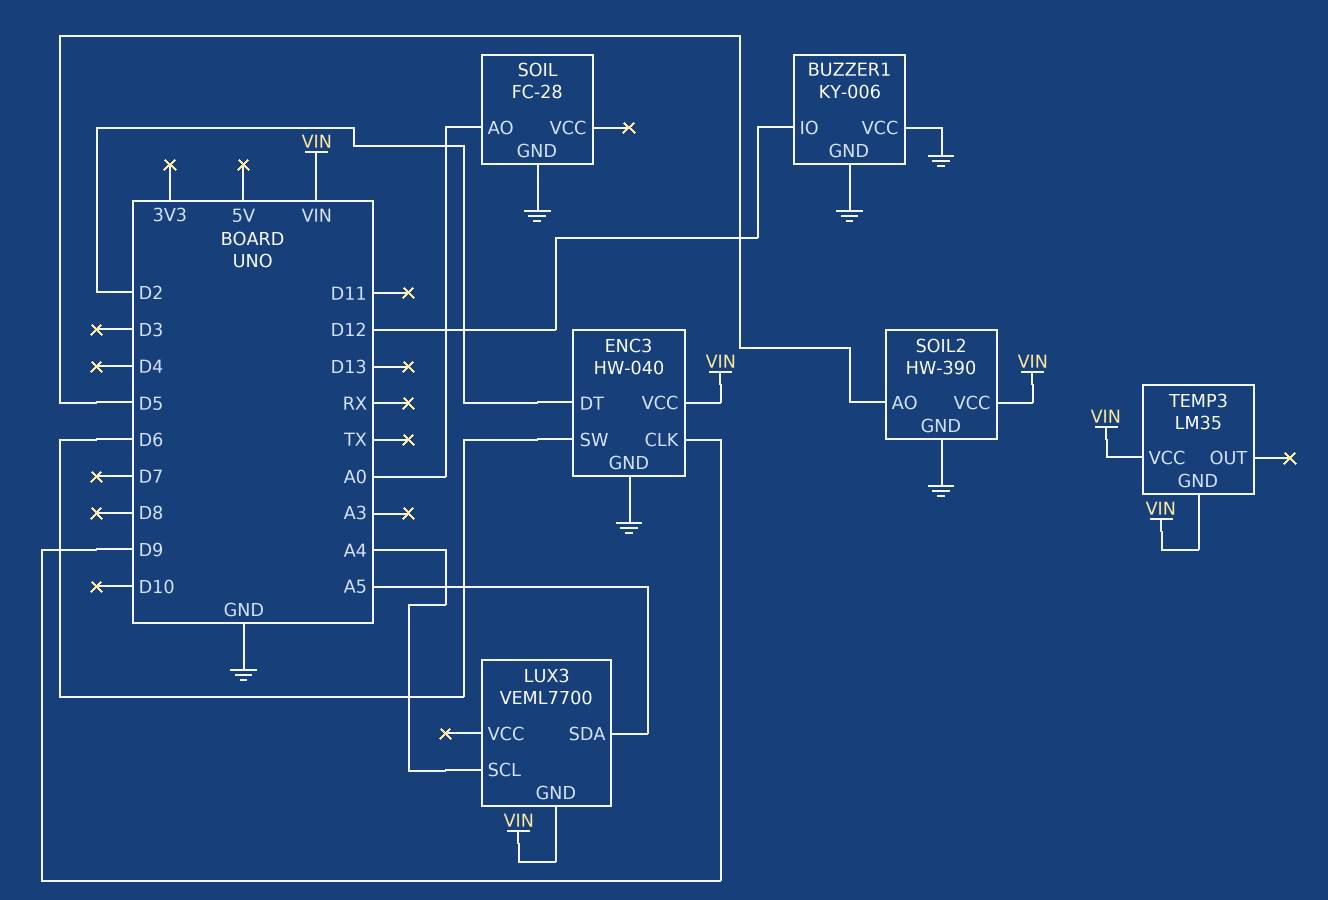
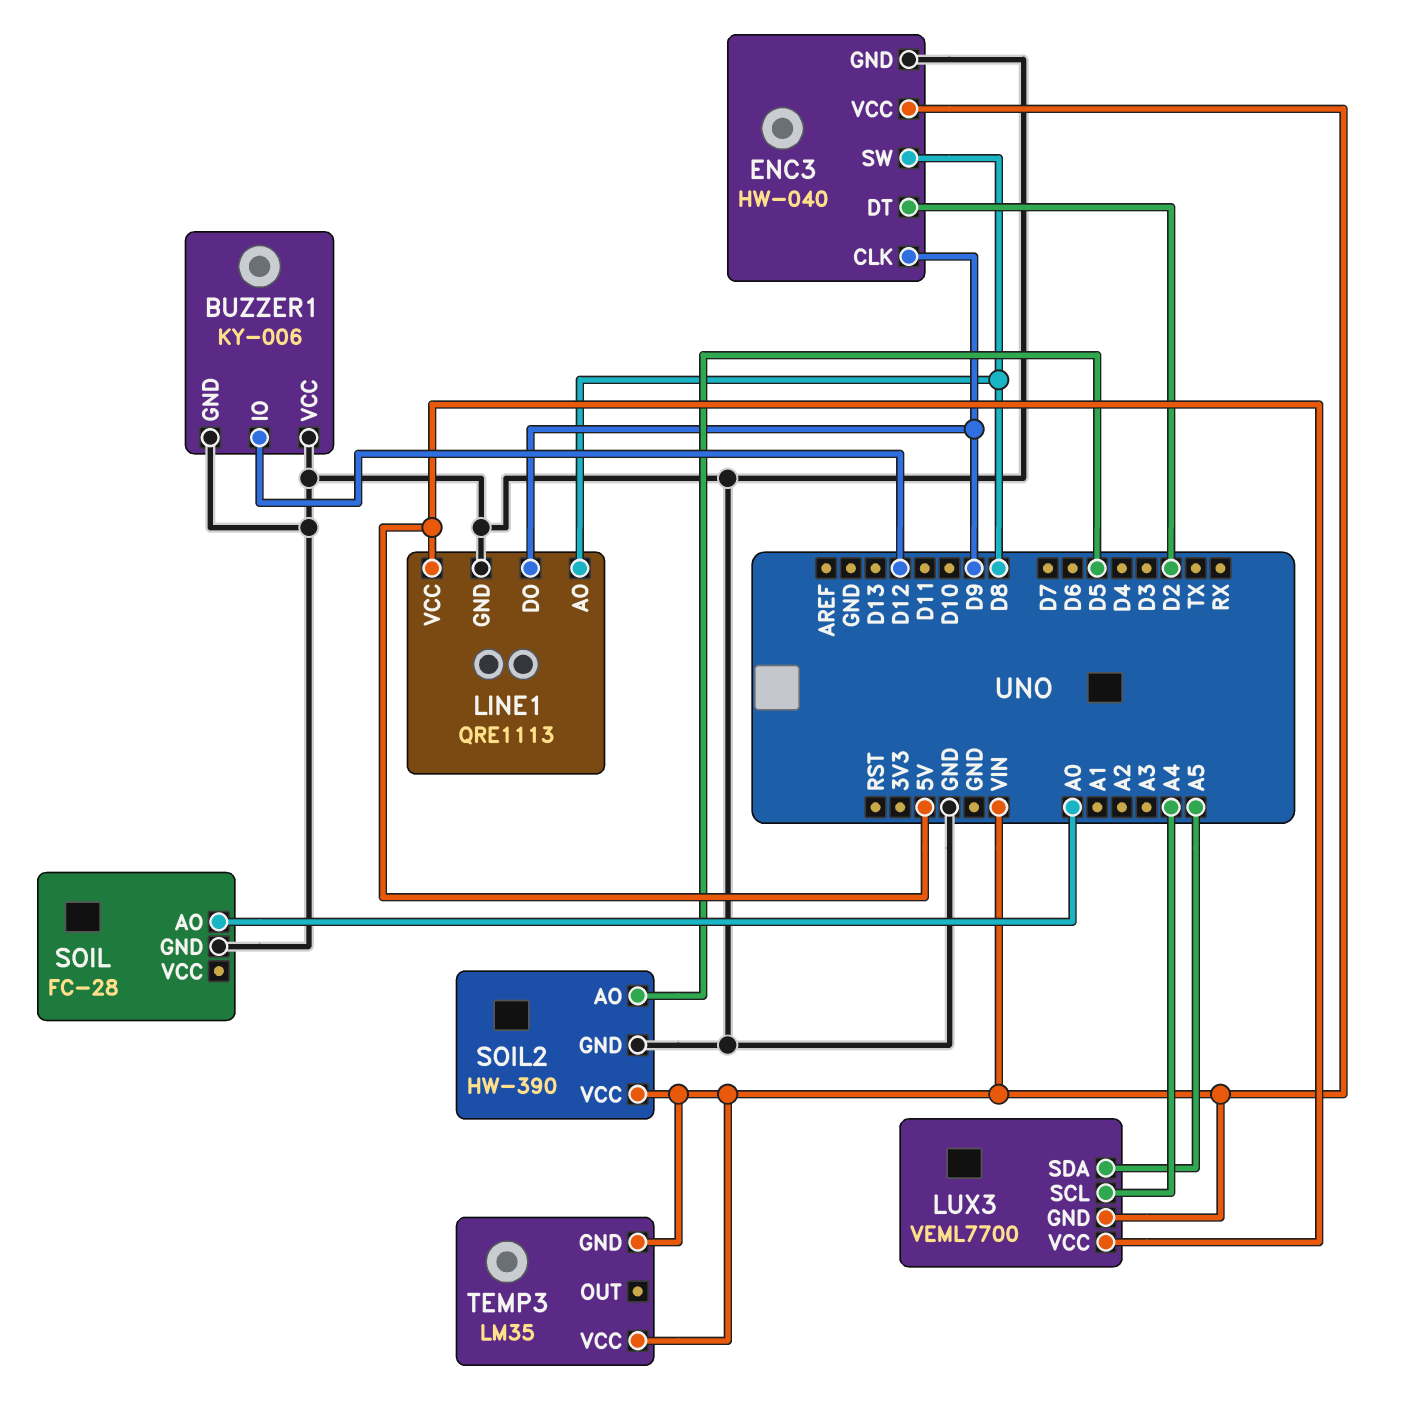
ENC3 pin SW: D6 -> D8
LINE1: none -> QRE1113
LINE1 pin AO: none -> D8
LINE1 pin DO: none -> D9
LINE1 pin GND: none -> GND
LINE1 pin VCC: none -> 5V
LUX3 pin VCC: none -> 5V

